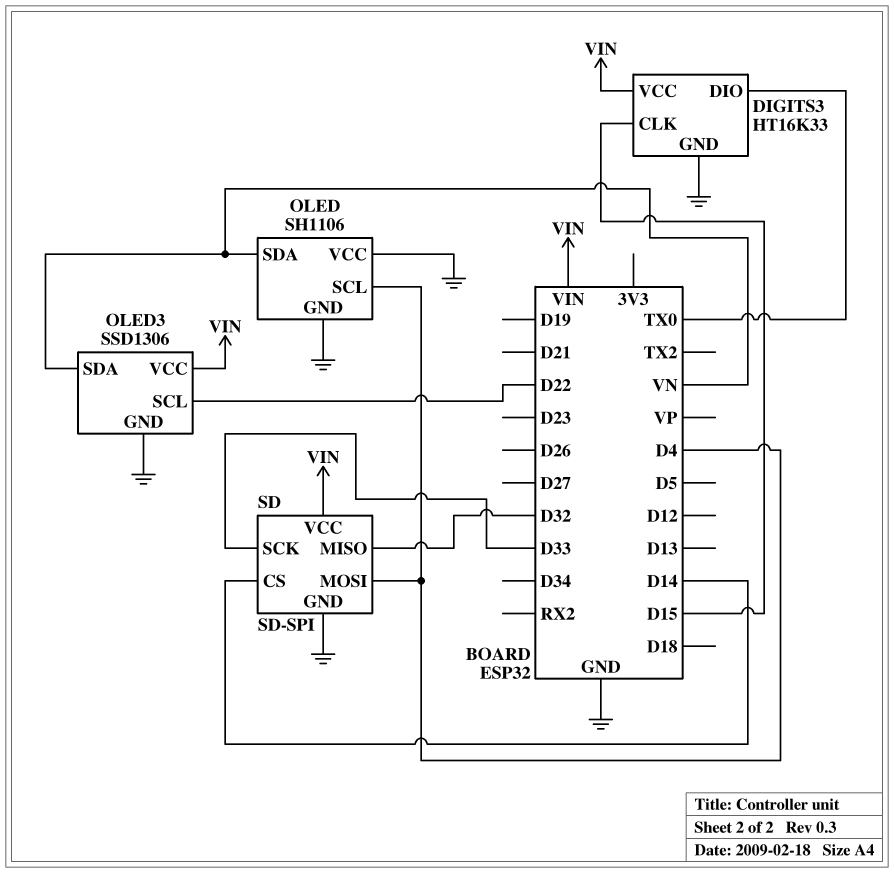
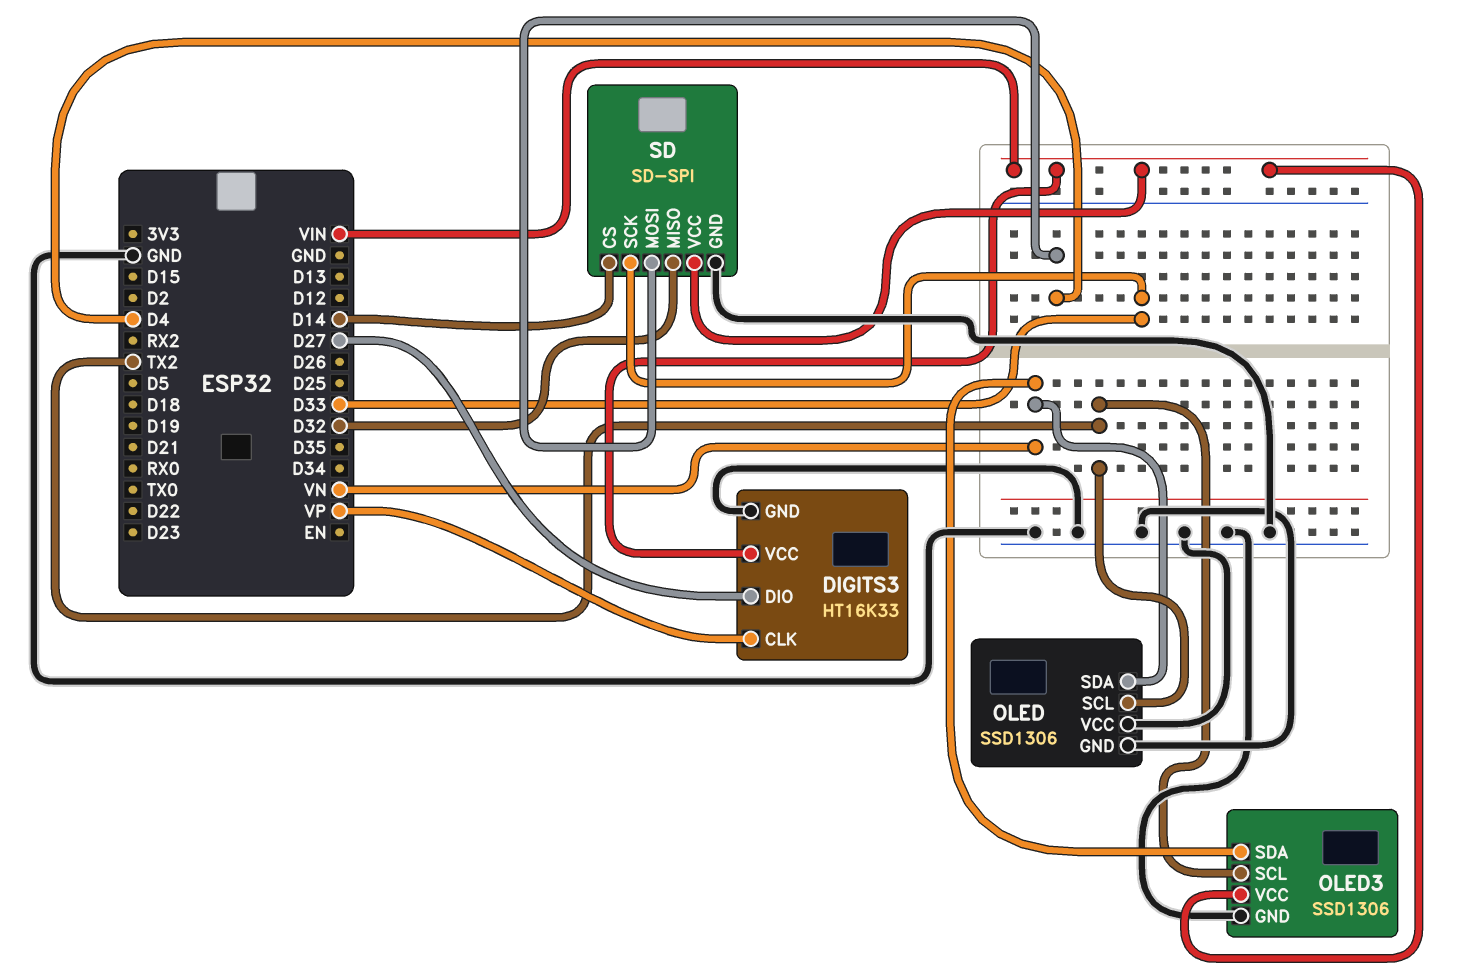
DIGITS3 pin CLK: D15 -> VP
DIGITS3 pin DIO: TX0 -> D27
OLED: SH1106 -> SSD1306
OLED pin SCL: D4 -> TX2
OLED3 pin SCL: D22 -> TX2

